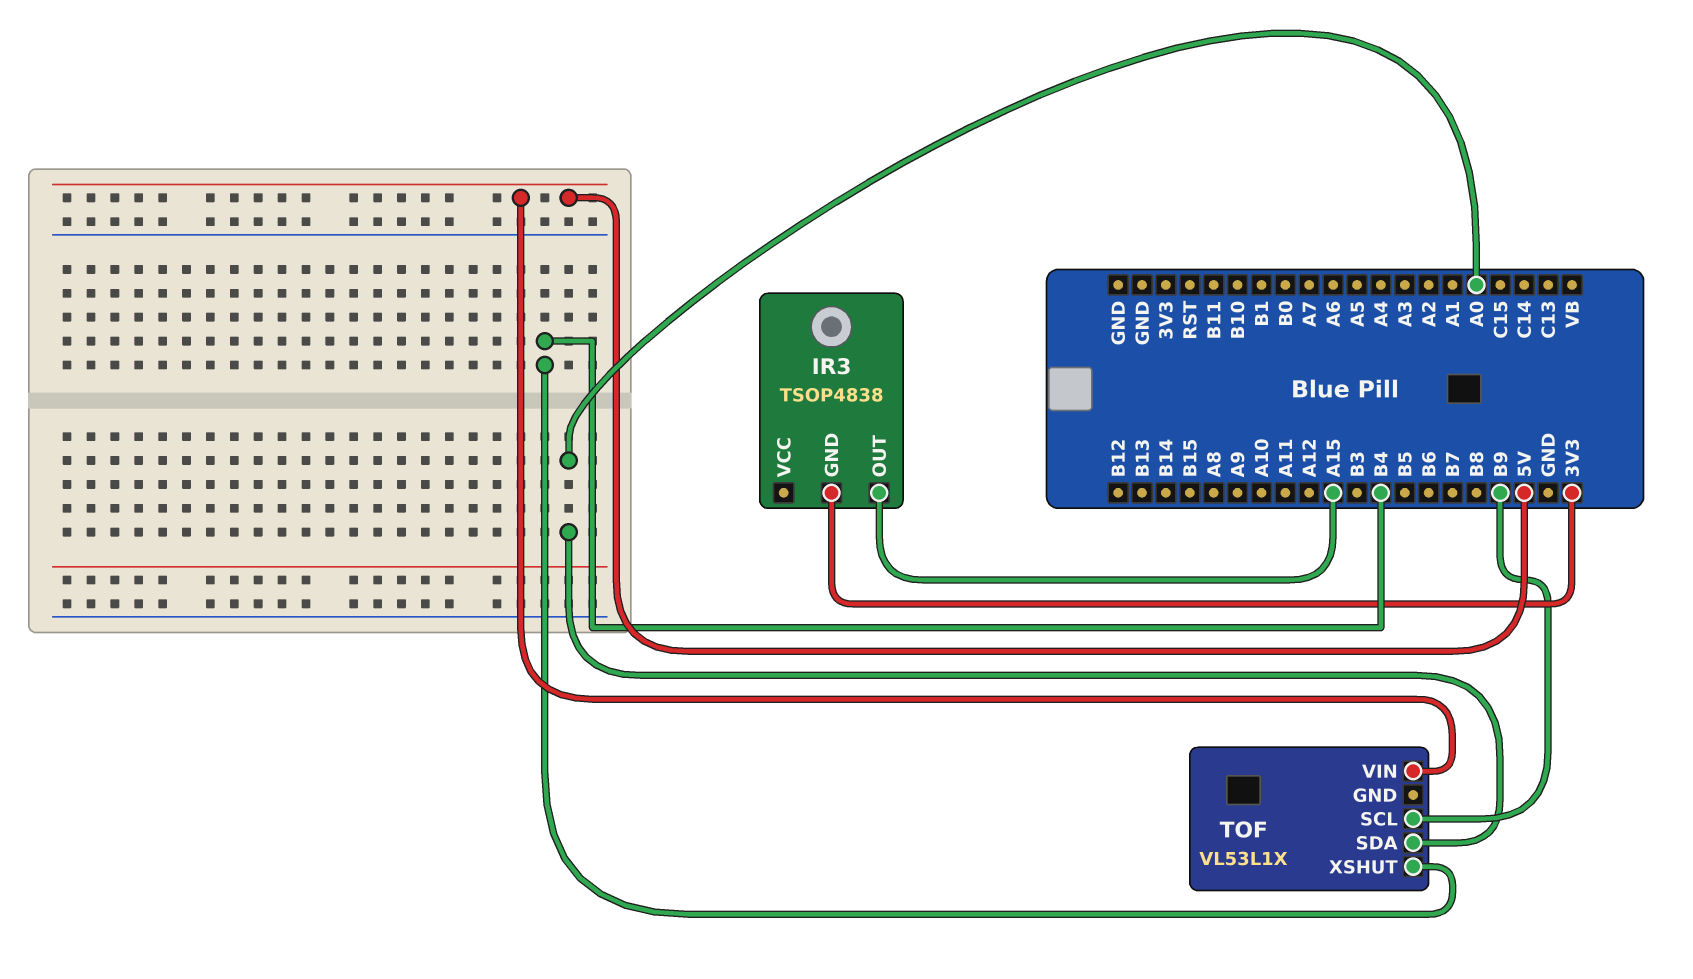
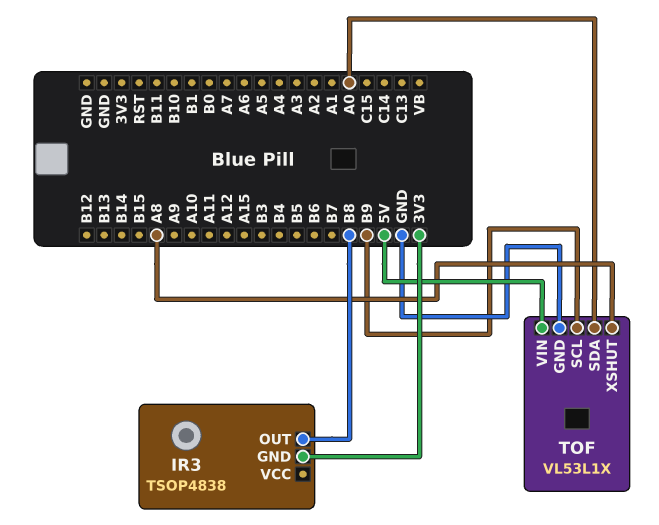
IR3 pin OUT: A15 -> B8
TOF pin GND: none -> GND
TOF pin XSHUT: B4 -> A8

